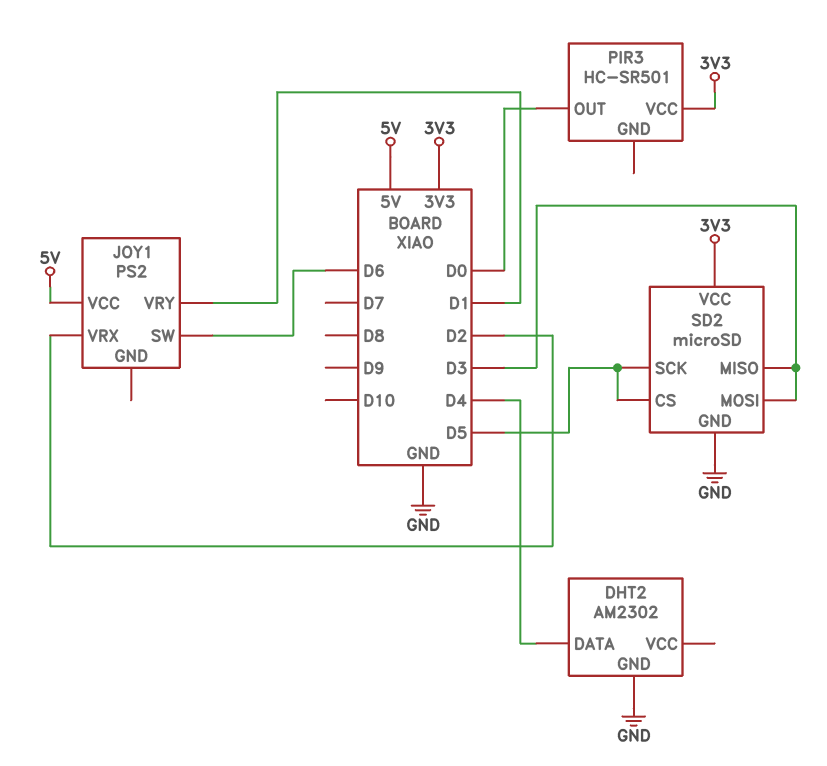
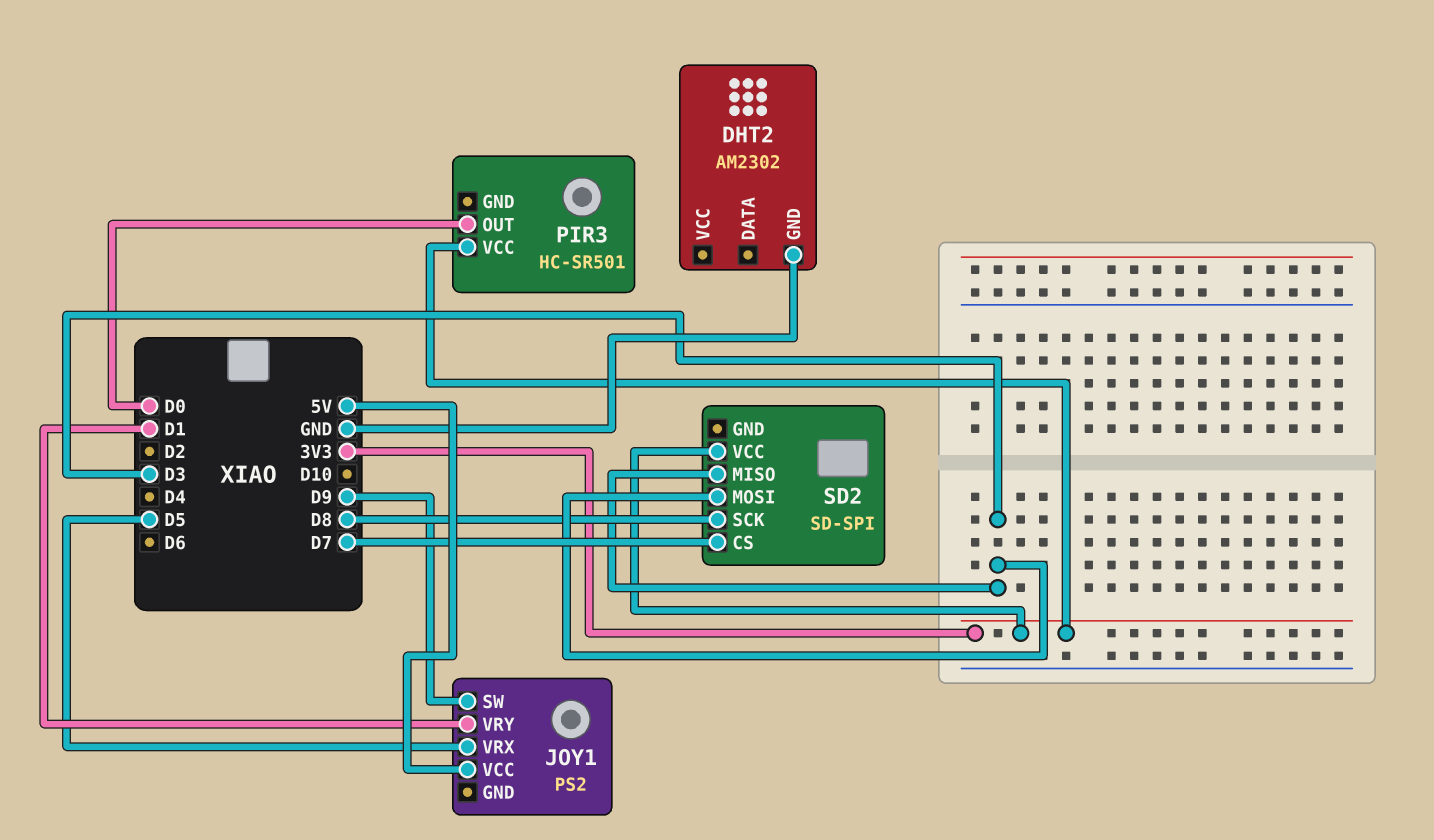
DHT2 pin DATA: D4 -> none
JOY1 pin SW: D6 -> D9
JOY1 pin VRX: D2 -> D5
SD2: microSD -> SD-SPI
SD2 pin CS: D5 -> D7
SD2 pin GND: GND -> none
SD2 pin SCK: D5 -> D8

